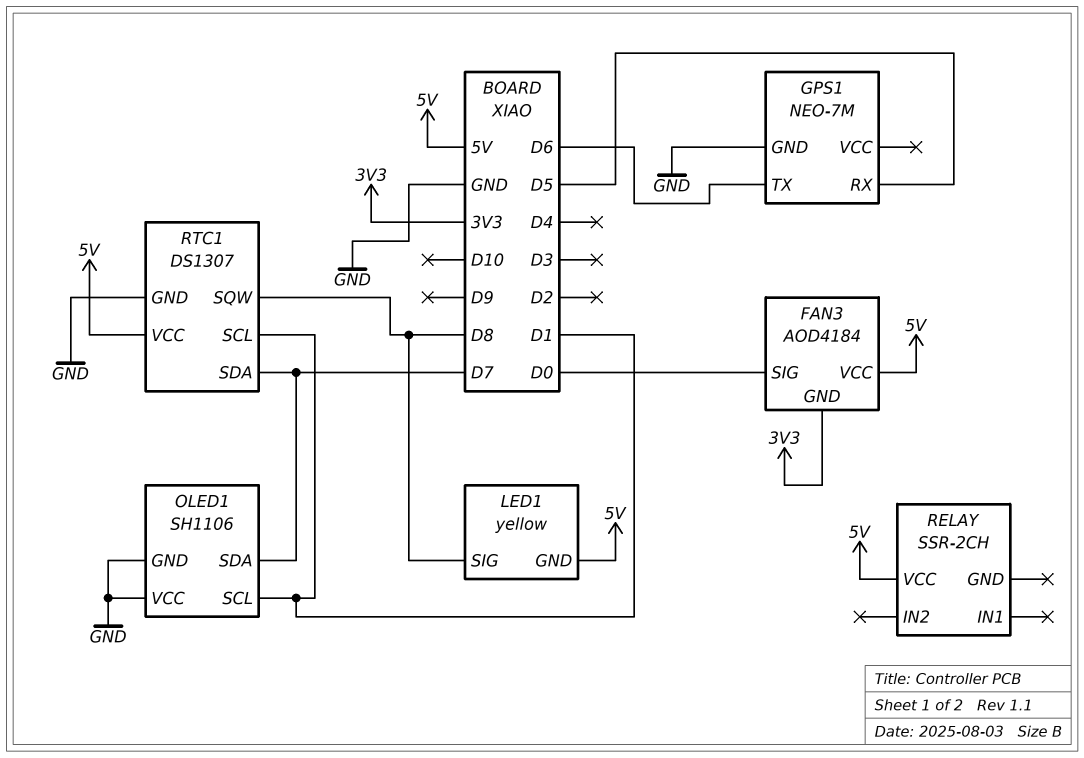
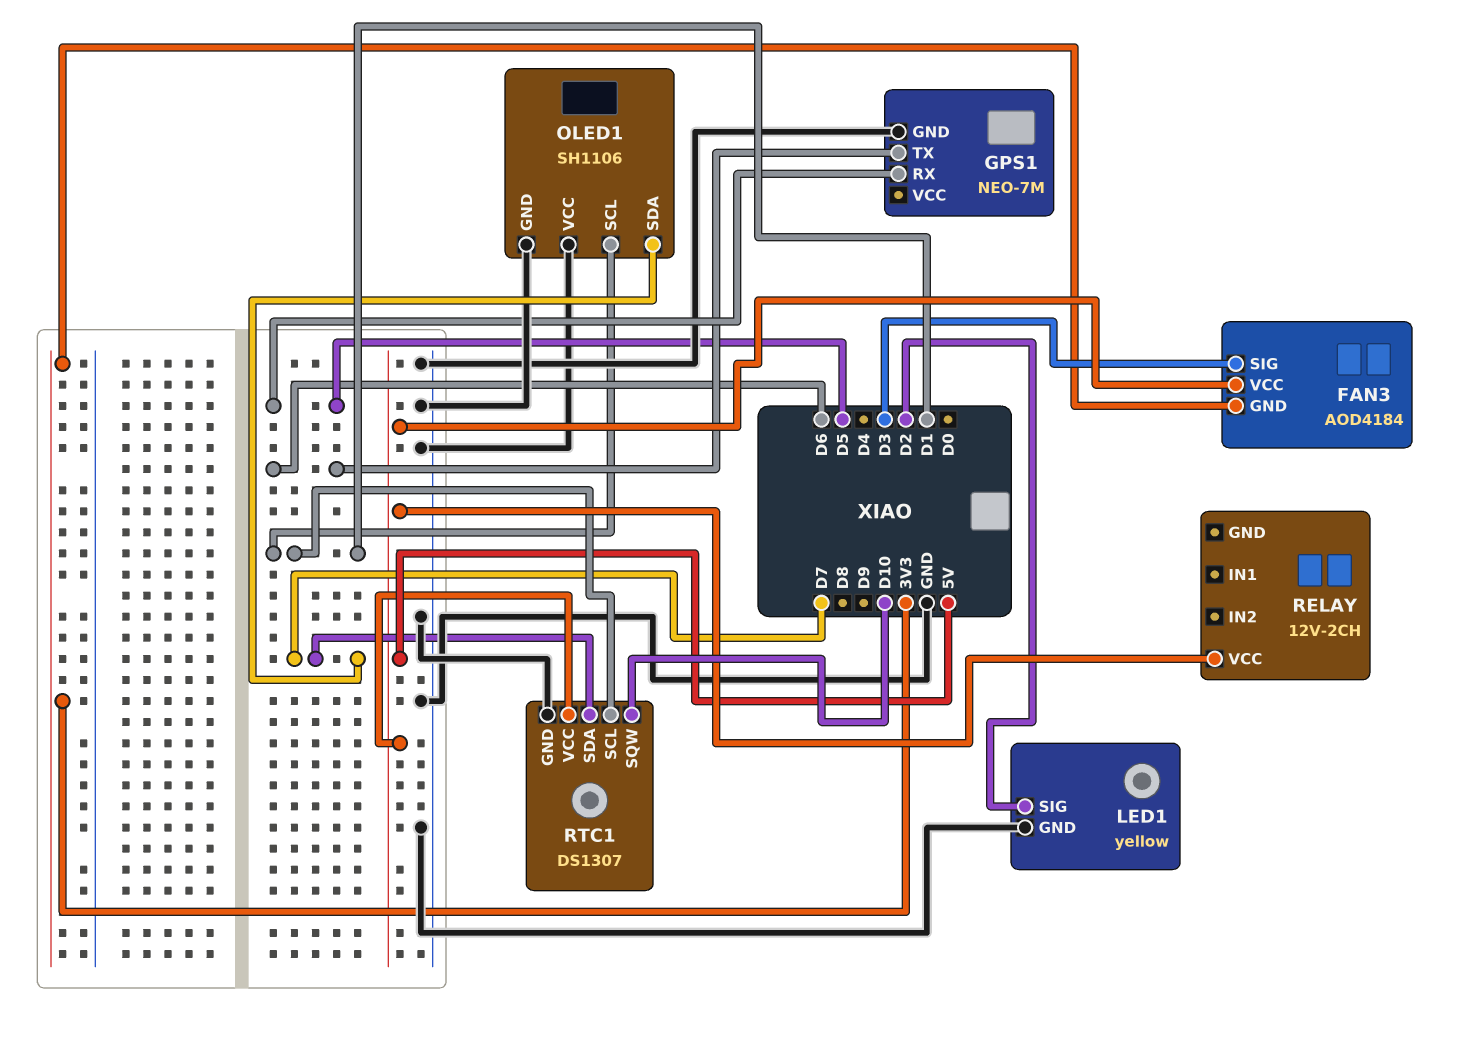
FAN3 pin SIG: D0 -> D3
LED1 pin GND: 5V -> GND
LED1 pin SIG: D8 -> D2
RELAY: SSR-2CH -> 12V-2CH
RTC1 pin SQW: D8 -> D10

